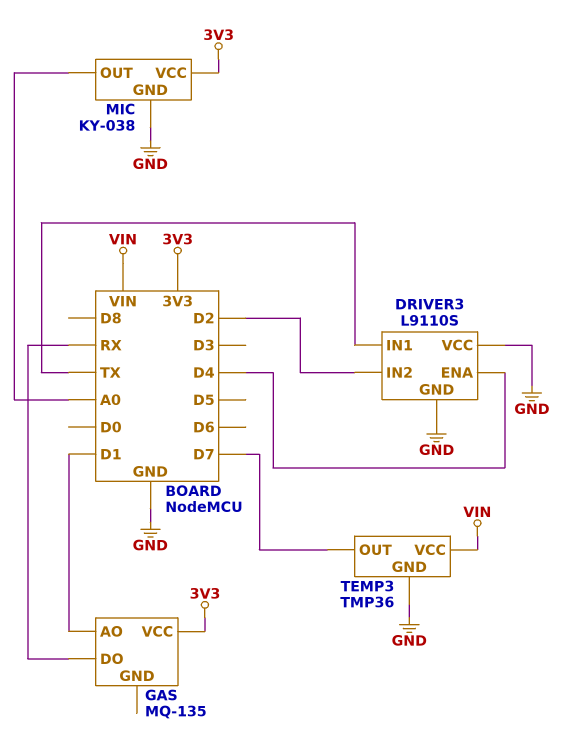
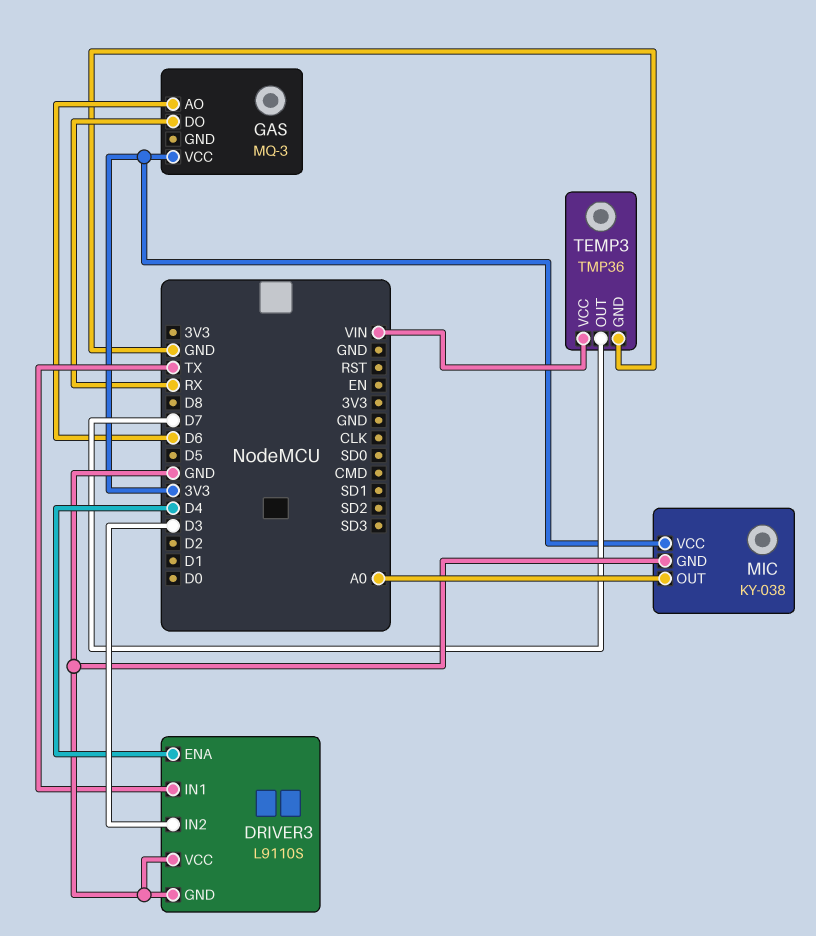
DRIVER3 pin IN2: D2 -> D3
GAS: MQ-135 -> MQ-3
GAS pin AO: D1 -> D6

